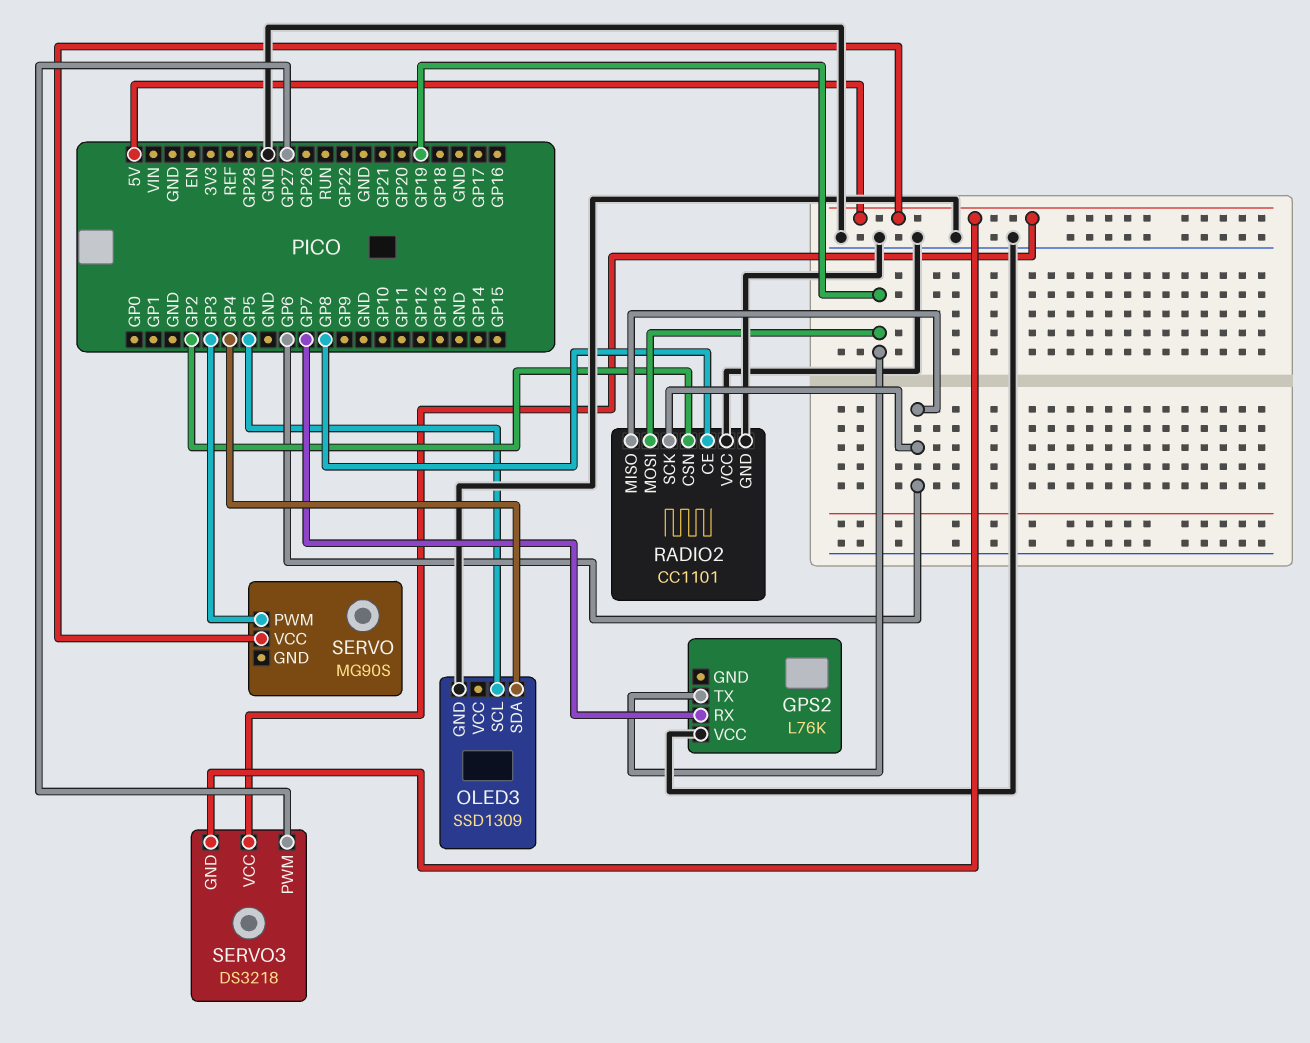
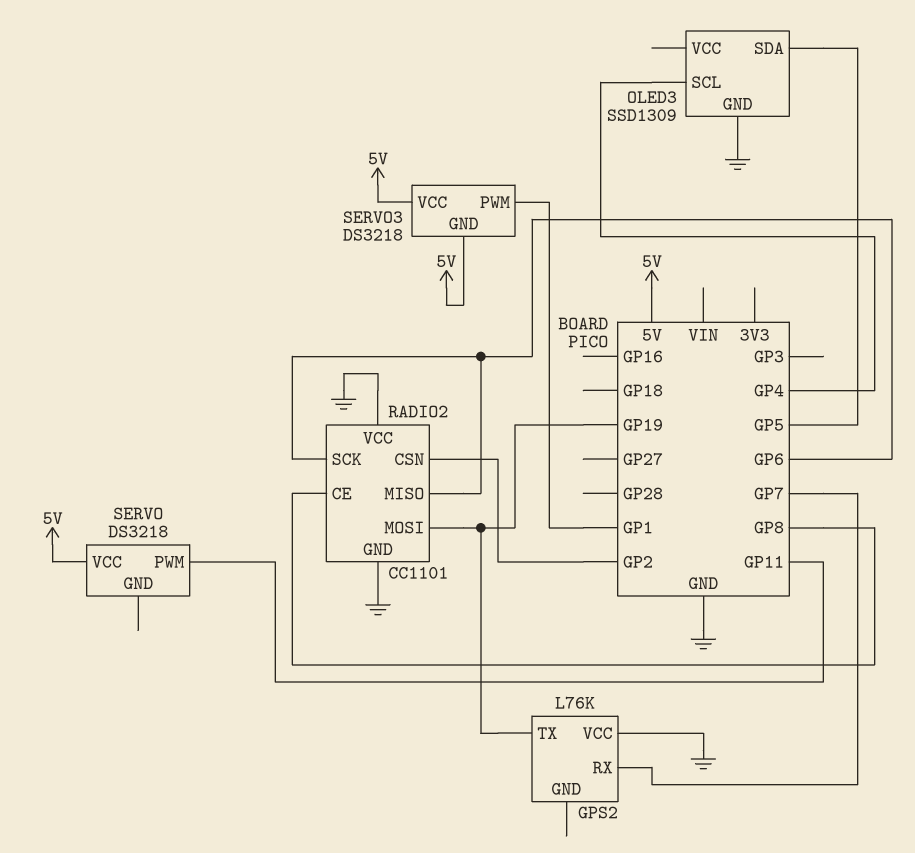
OLED3 pin SCL: GP5 -> GP4
OLED3 pin SDA: GP4 -> GP5
SERVO: MG90S -> DS3218
SERVO pin PWM: GP3 -> GP11
SERVO3 pin PWM: GP27 -> GP1

